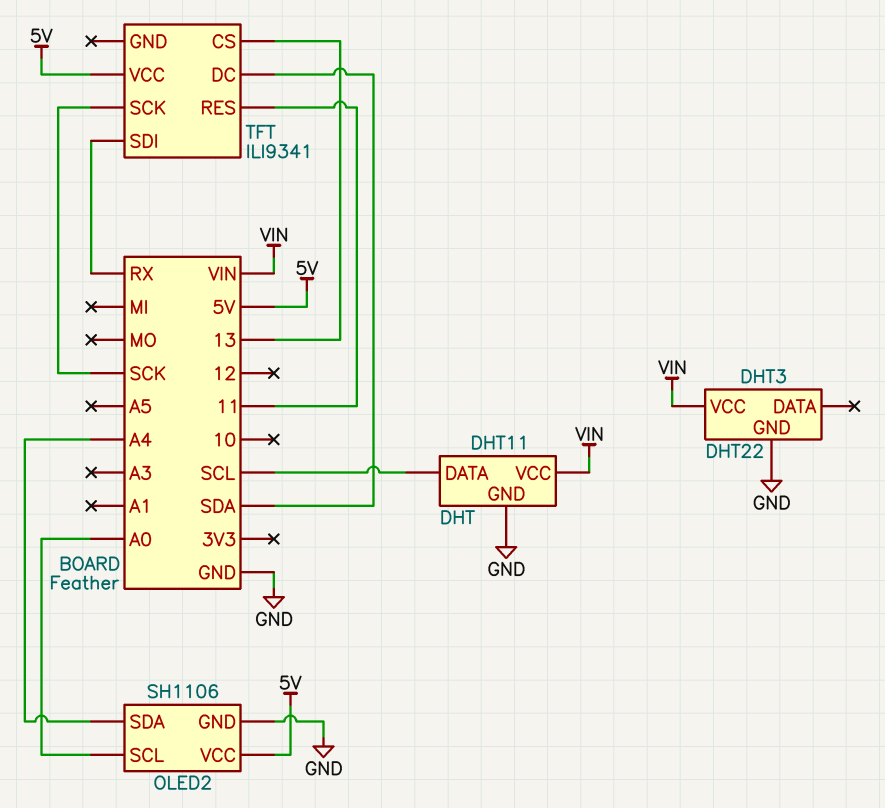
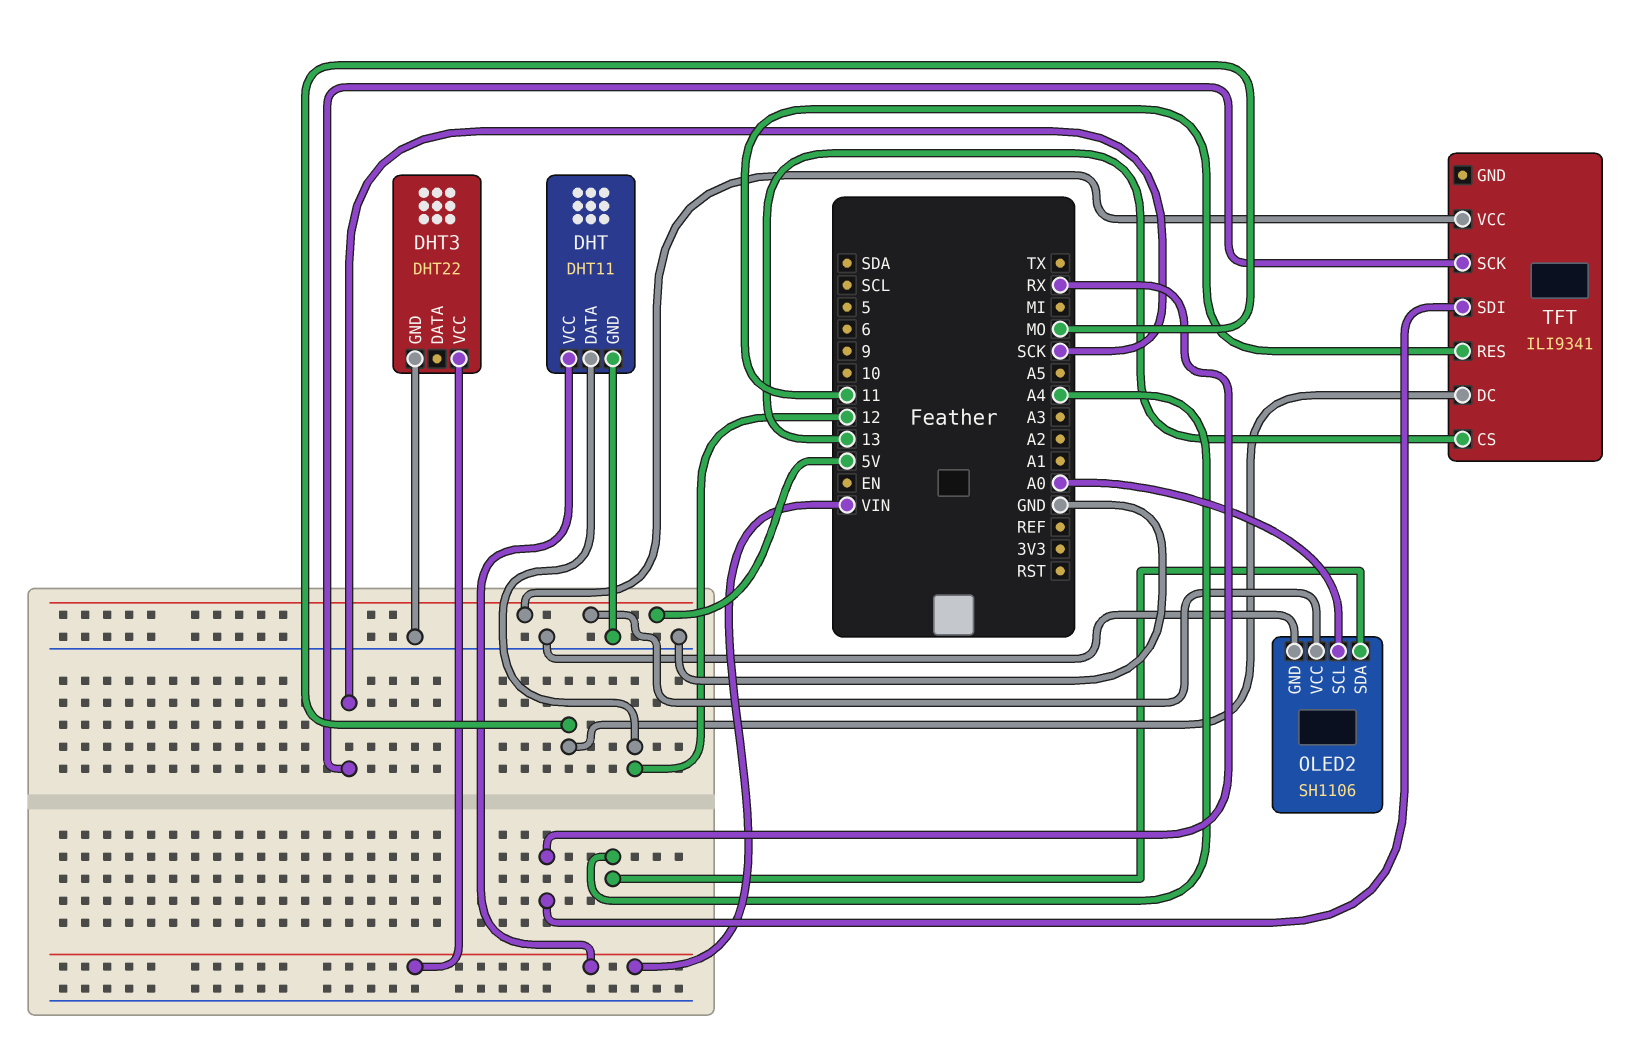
DHT pin DATA: SCL -> 12
TFT pin DC: SDA -> MO

